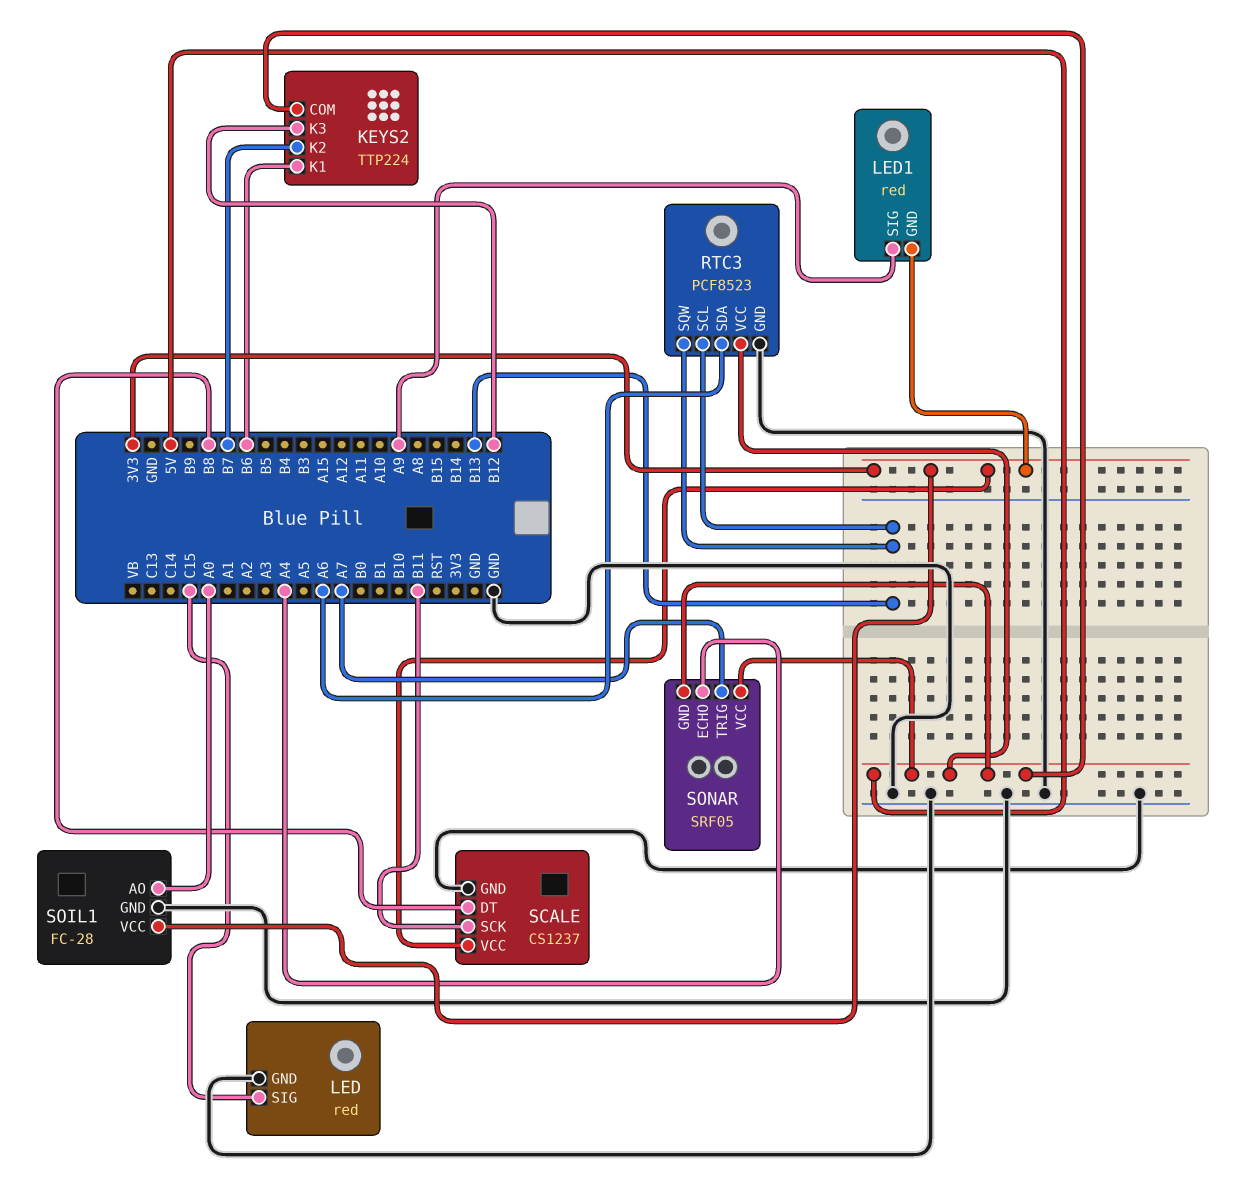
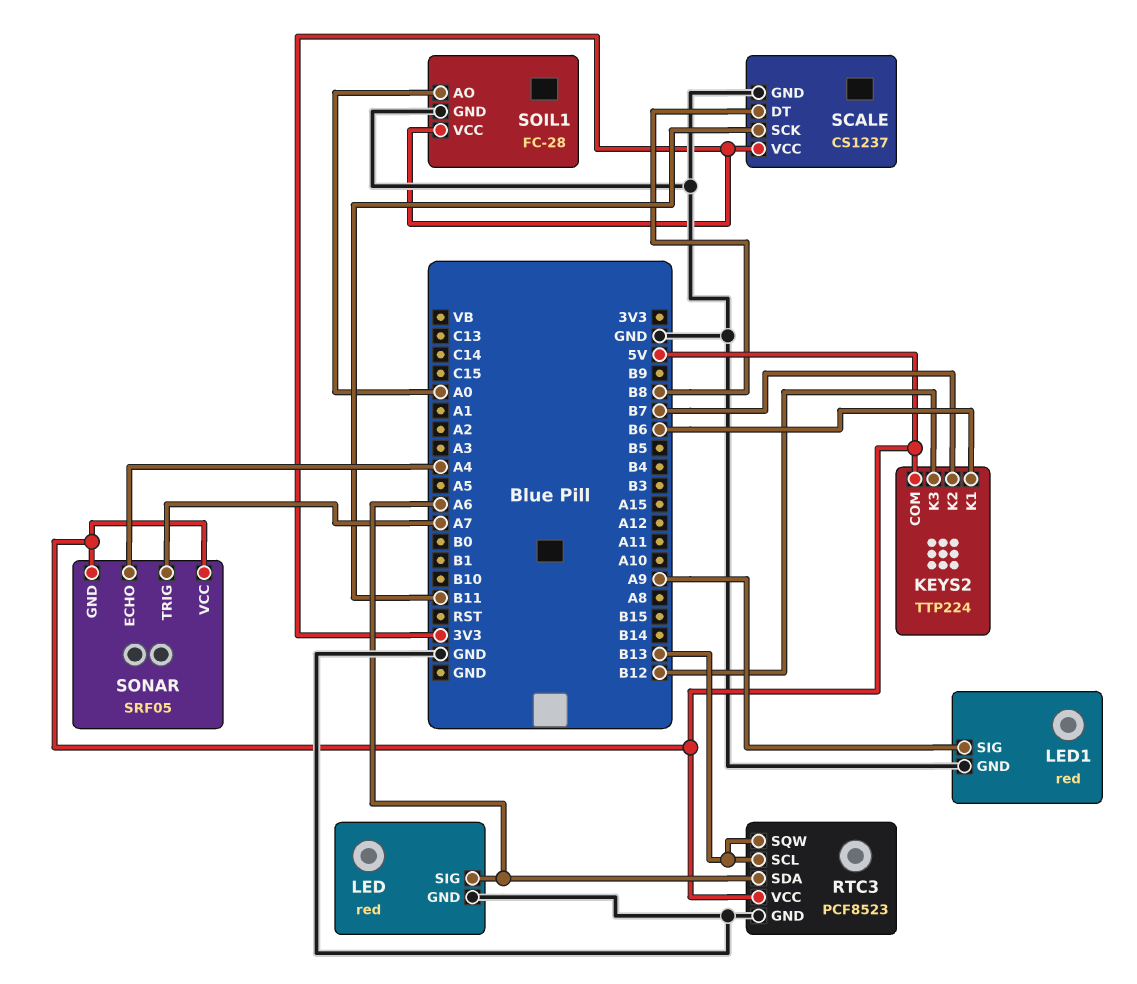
LED pin SIG: C15 -> A6
LED1 pin GND: 3V3 -> GND

